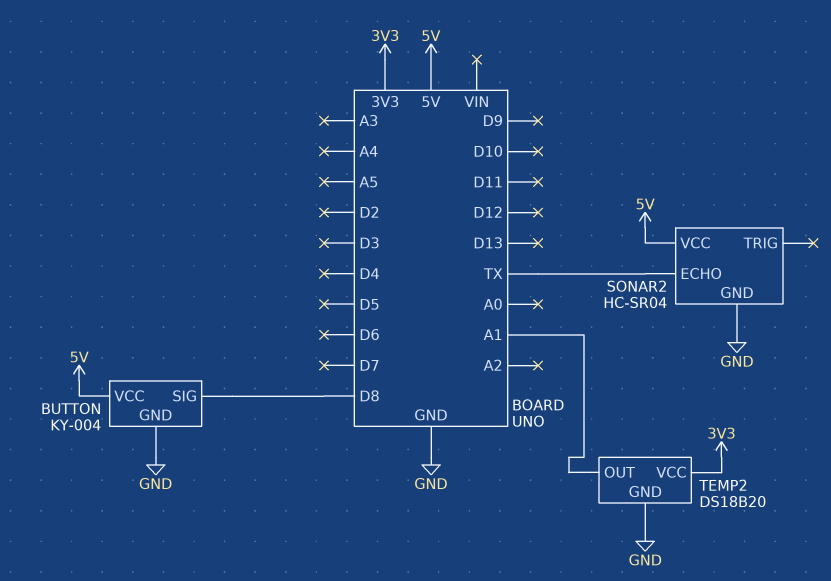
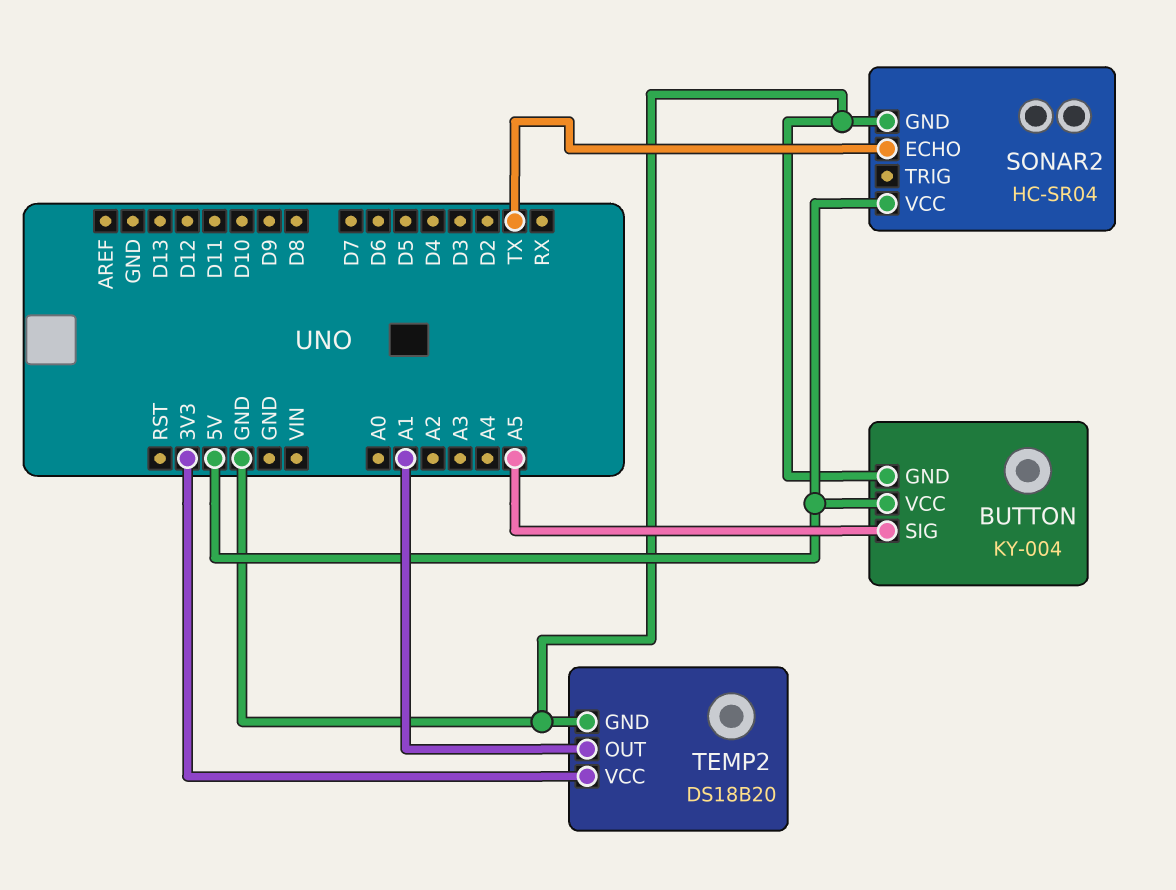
BUTTON pin SIG: D8 -> A5

